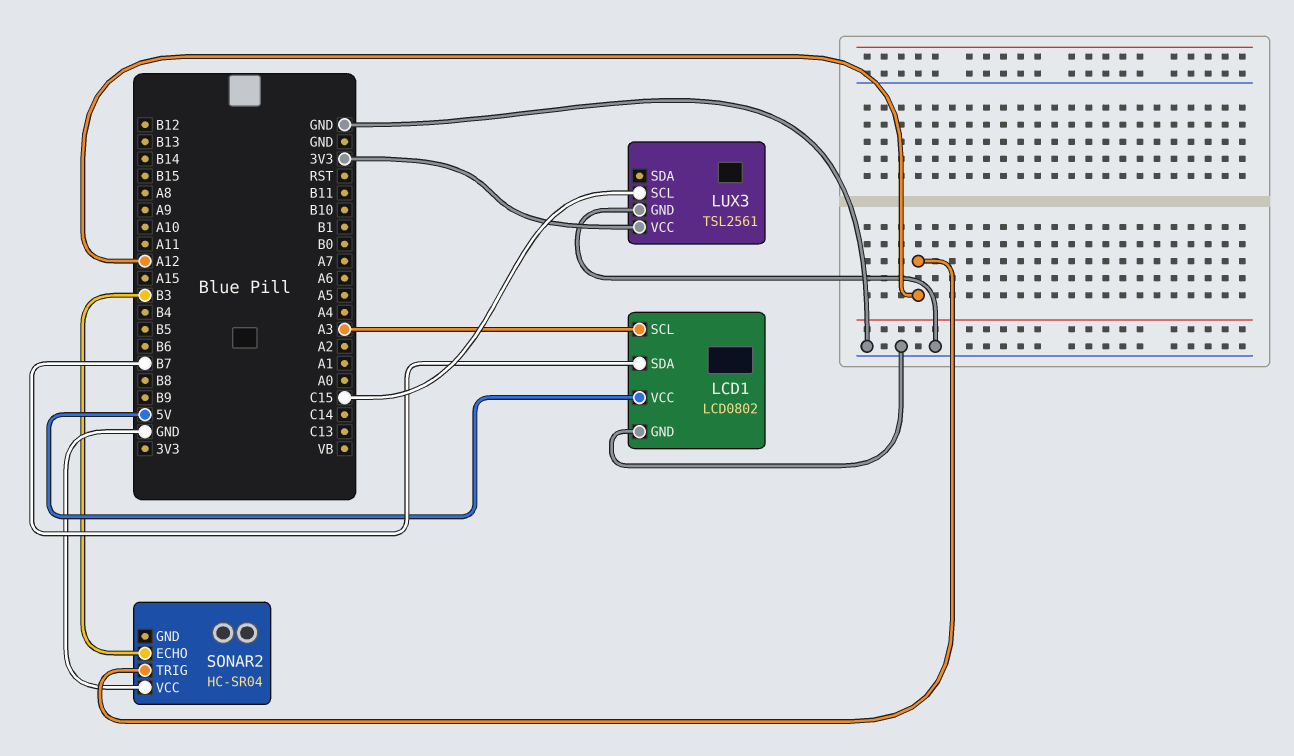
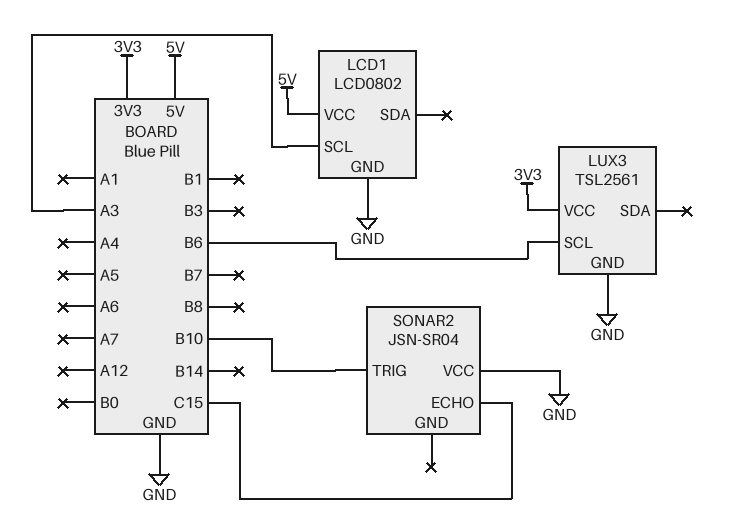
LCD1 pin SDA: B7 -> none
LUX3 pin SCL: C15 -> B6
SONAR2: HC-SR04 -> JSN-SR04
SONAR2 pin ECHO: B3 -> C15
SONAR2 pin TRIG: A12 -> B10

